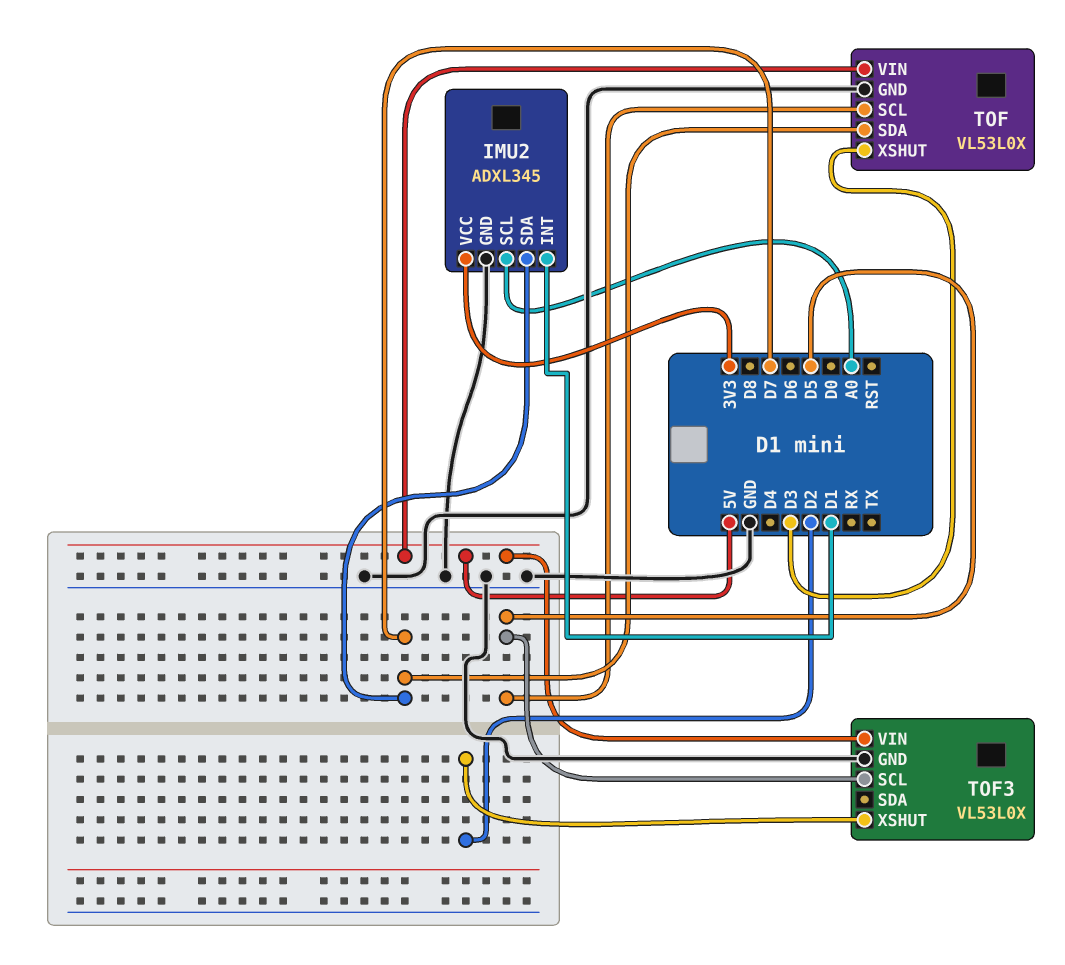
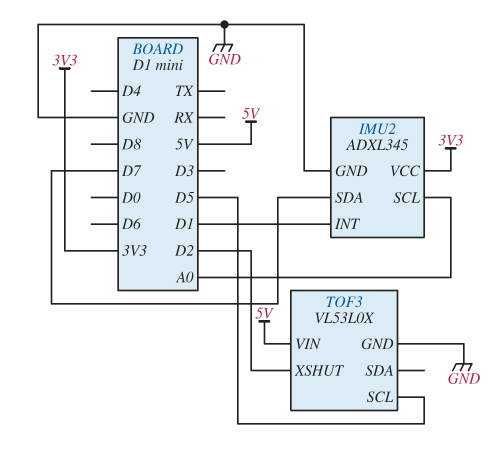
TOF: VL53L0X -> none
TOF pin GND: GND -> none
TOF pin SCL: D5 -> none
TOF pin SDA: D7 -> none
TOF pin VIN: 5V -> none
TOF pin XSHUT: D3 -> none

